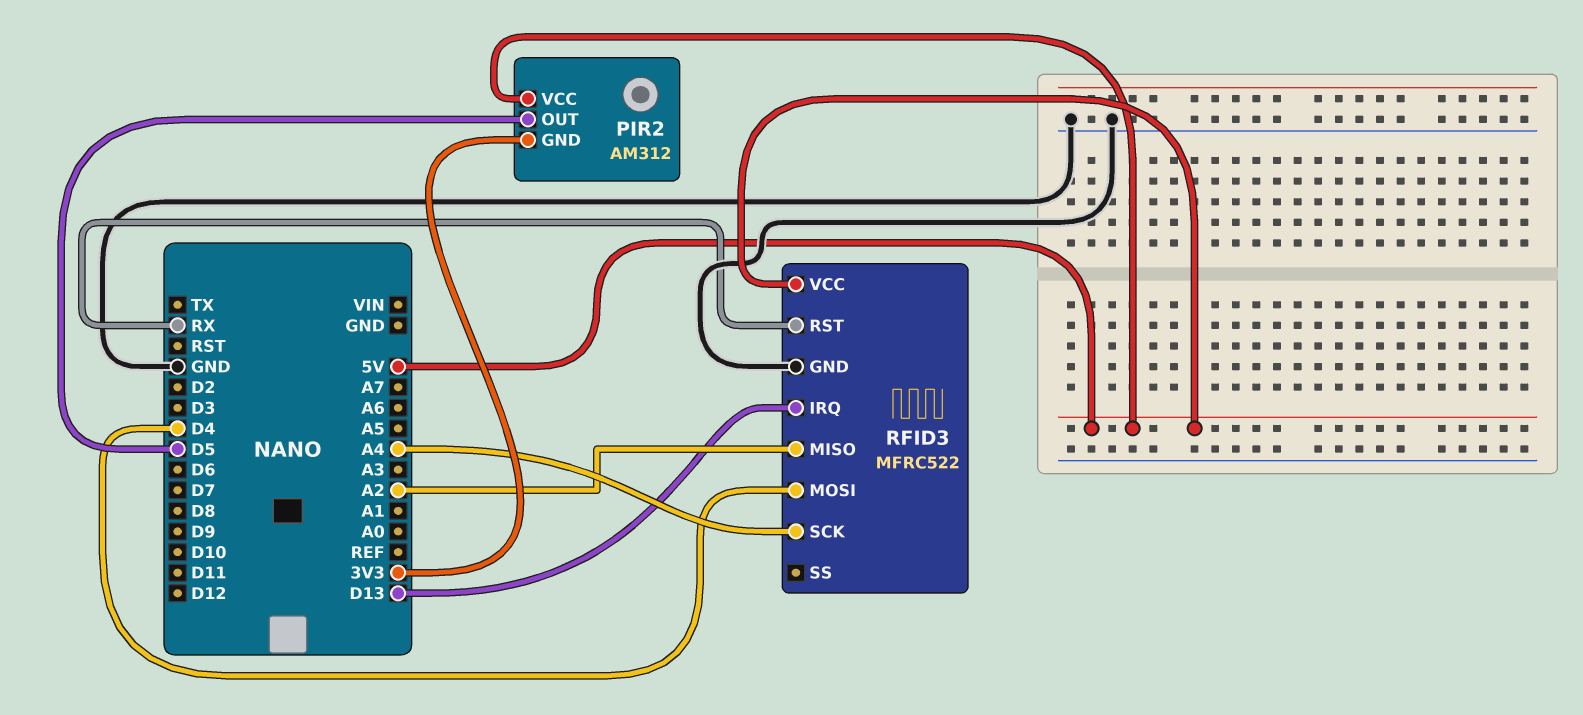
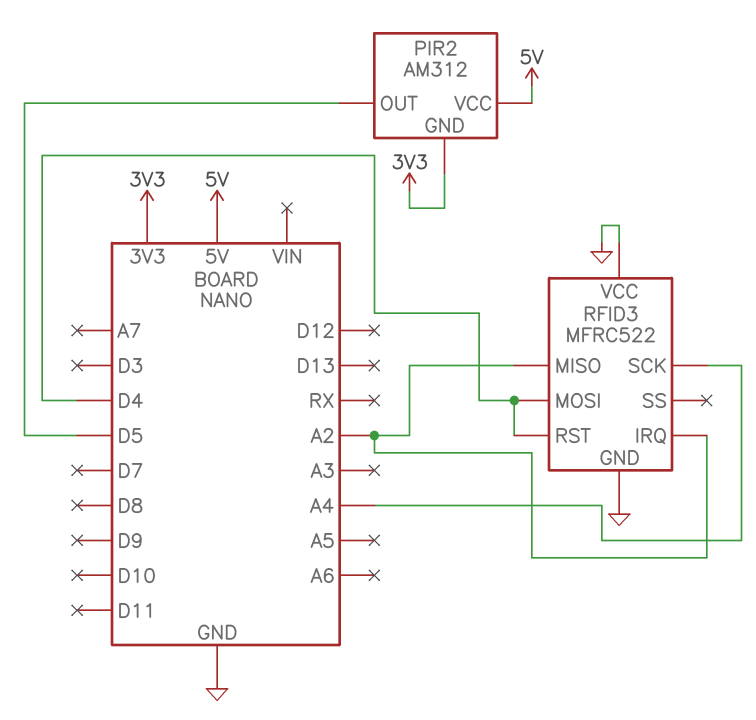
RFID3 pin IRQ: D13 -> A2
RFID3 pin RST: RX -> D4
RFID3 pin VCC: 5V -> GND

